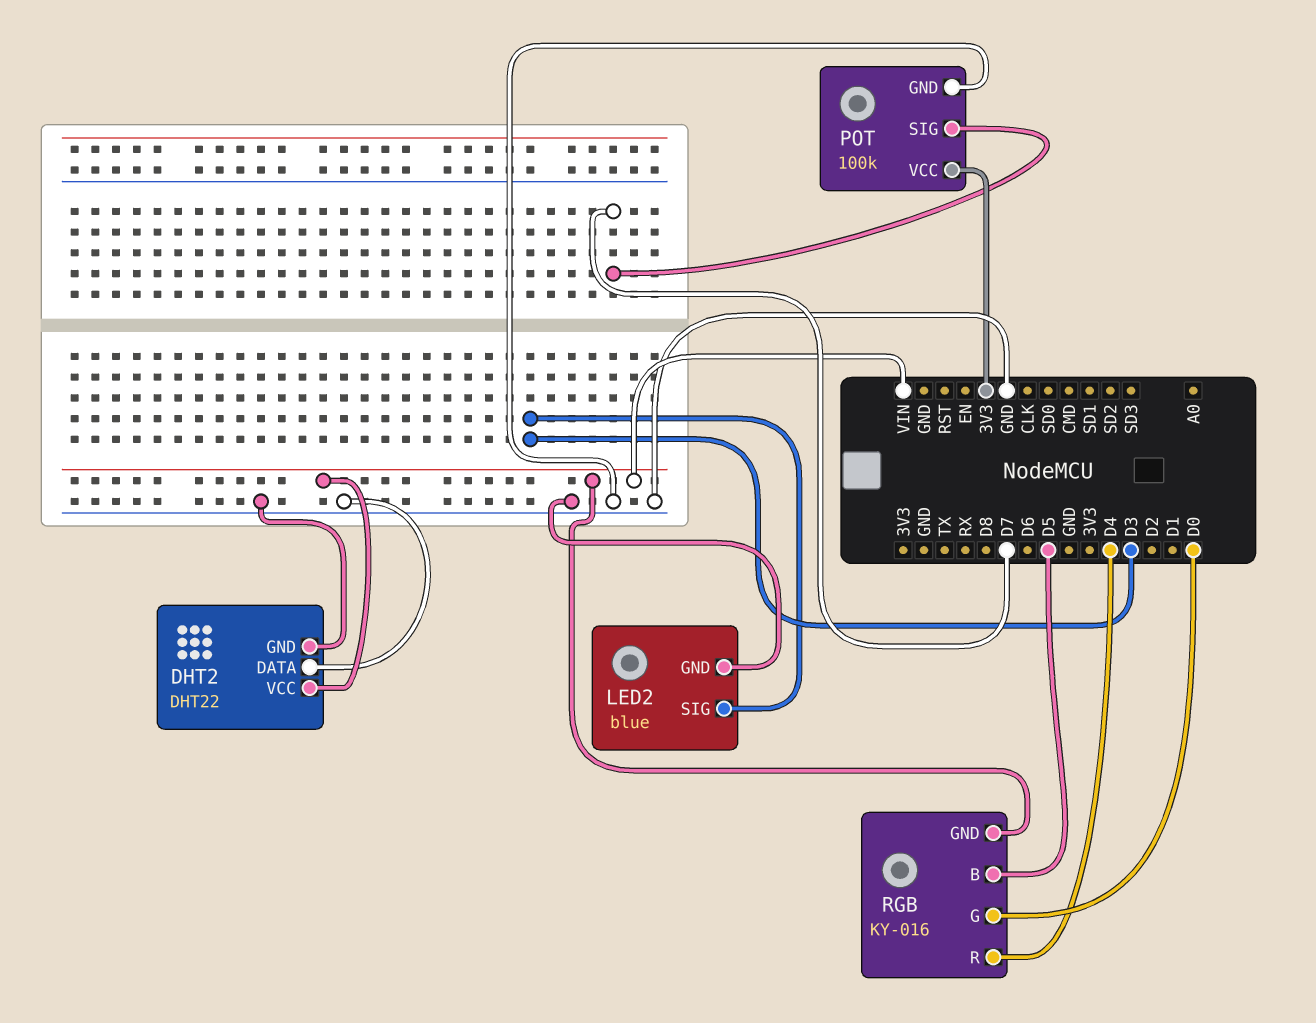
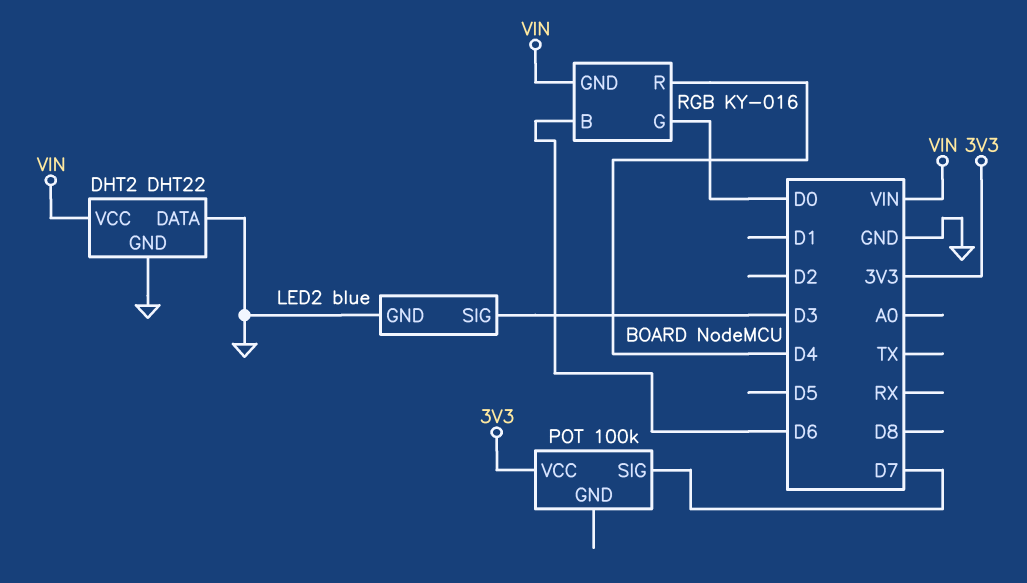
POT pin GND: GND -> none
RGB pin B: D5 -> D6

